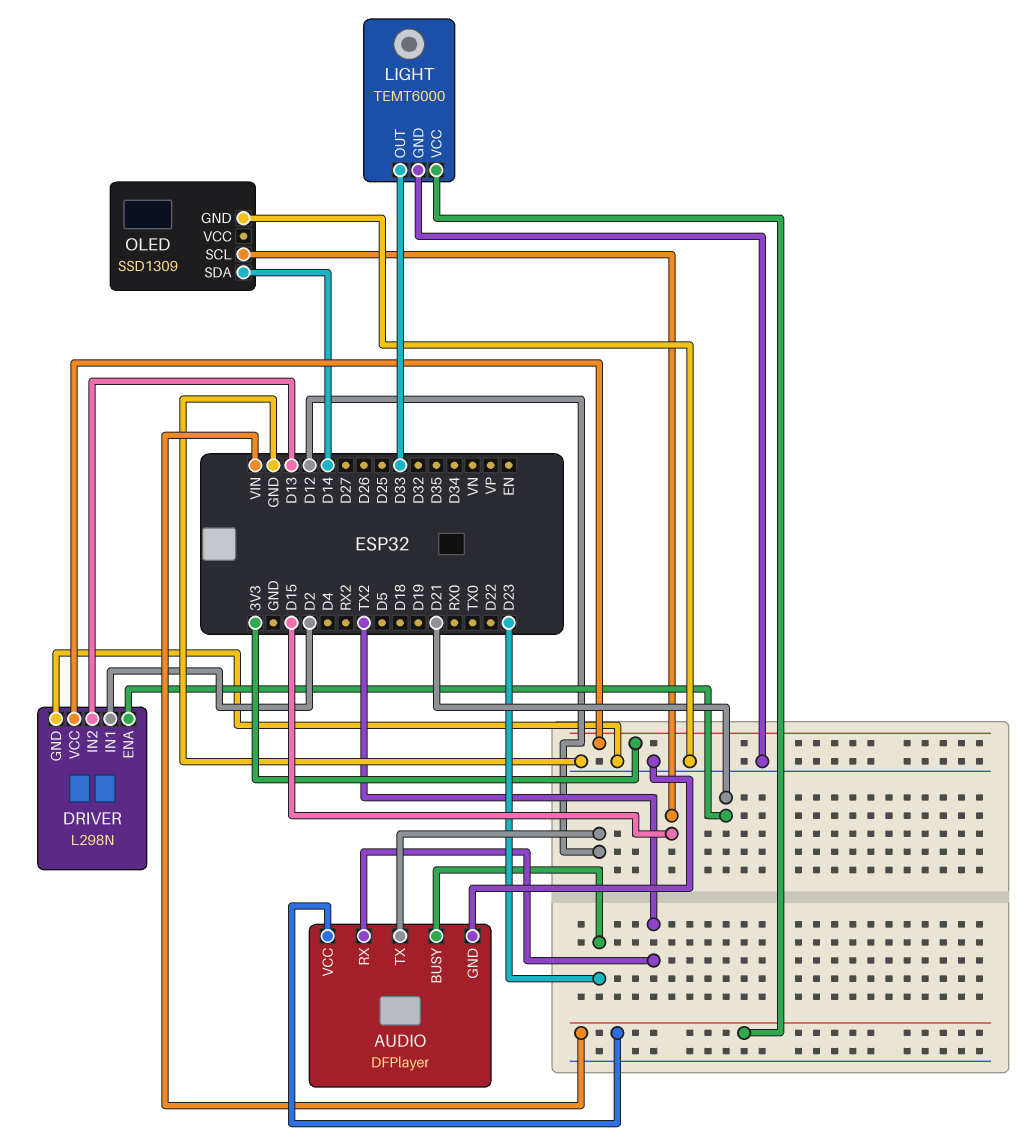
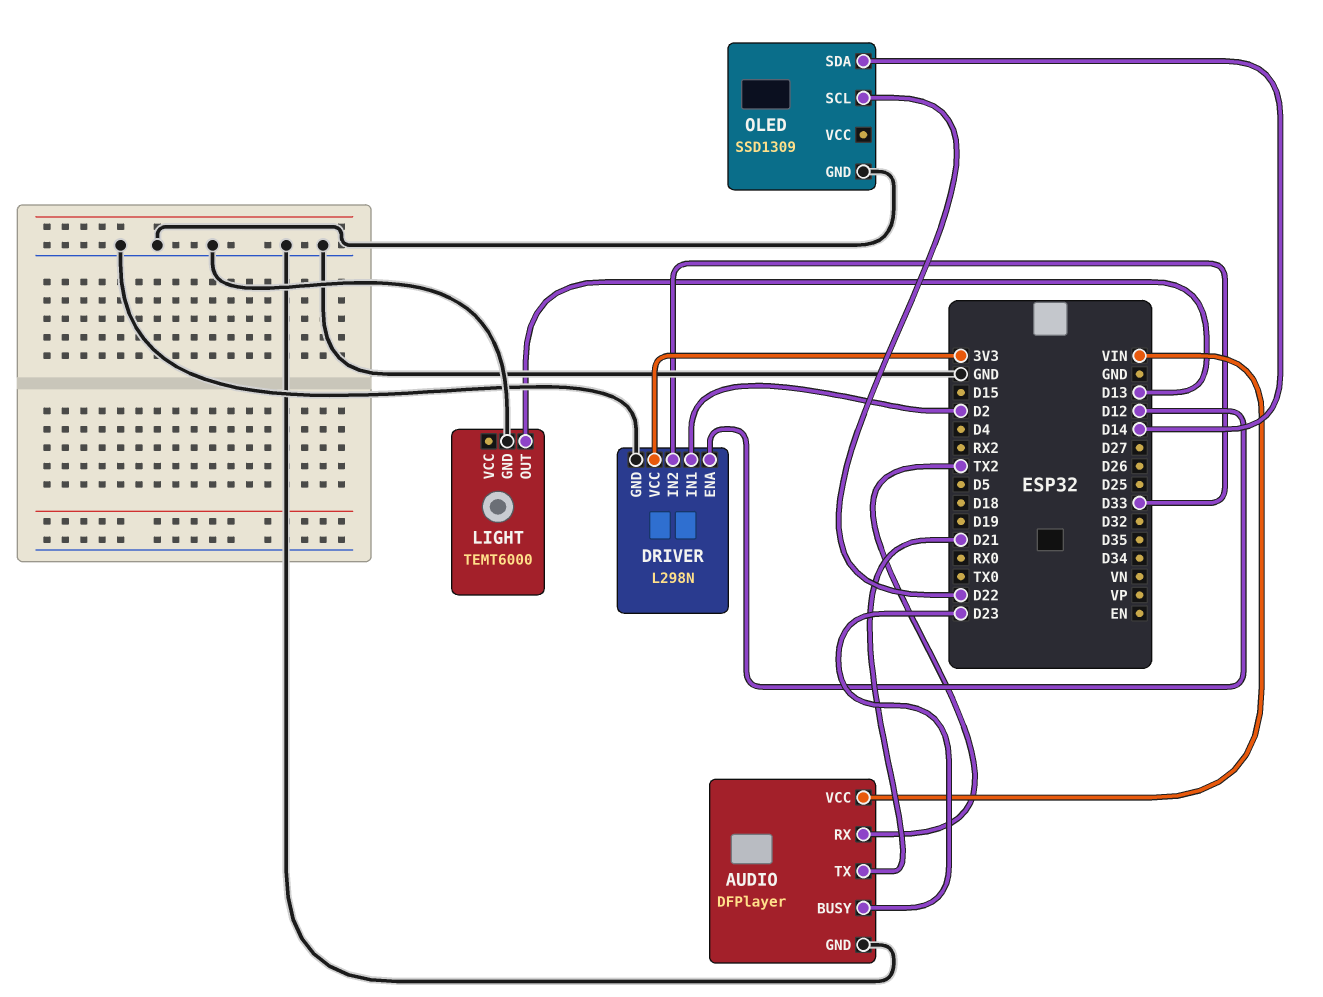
AUDIO pin TX: D12 -> D21
DRIVER pin ENA: D21 -> D12
DRIVER pin IN2: D13 -> D33
LIGHT pin OUT: D33 -> D13
LIGHT pin VCC: VIN -> none
OLED pin SCL: D15 -> D22

